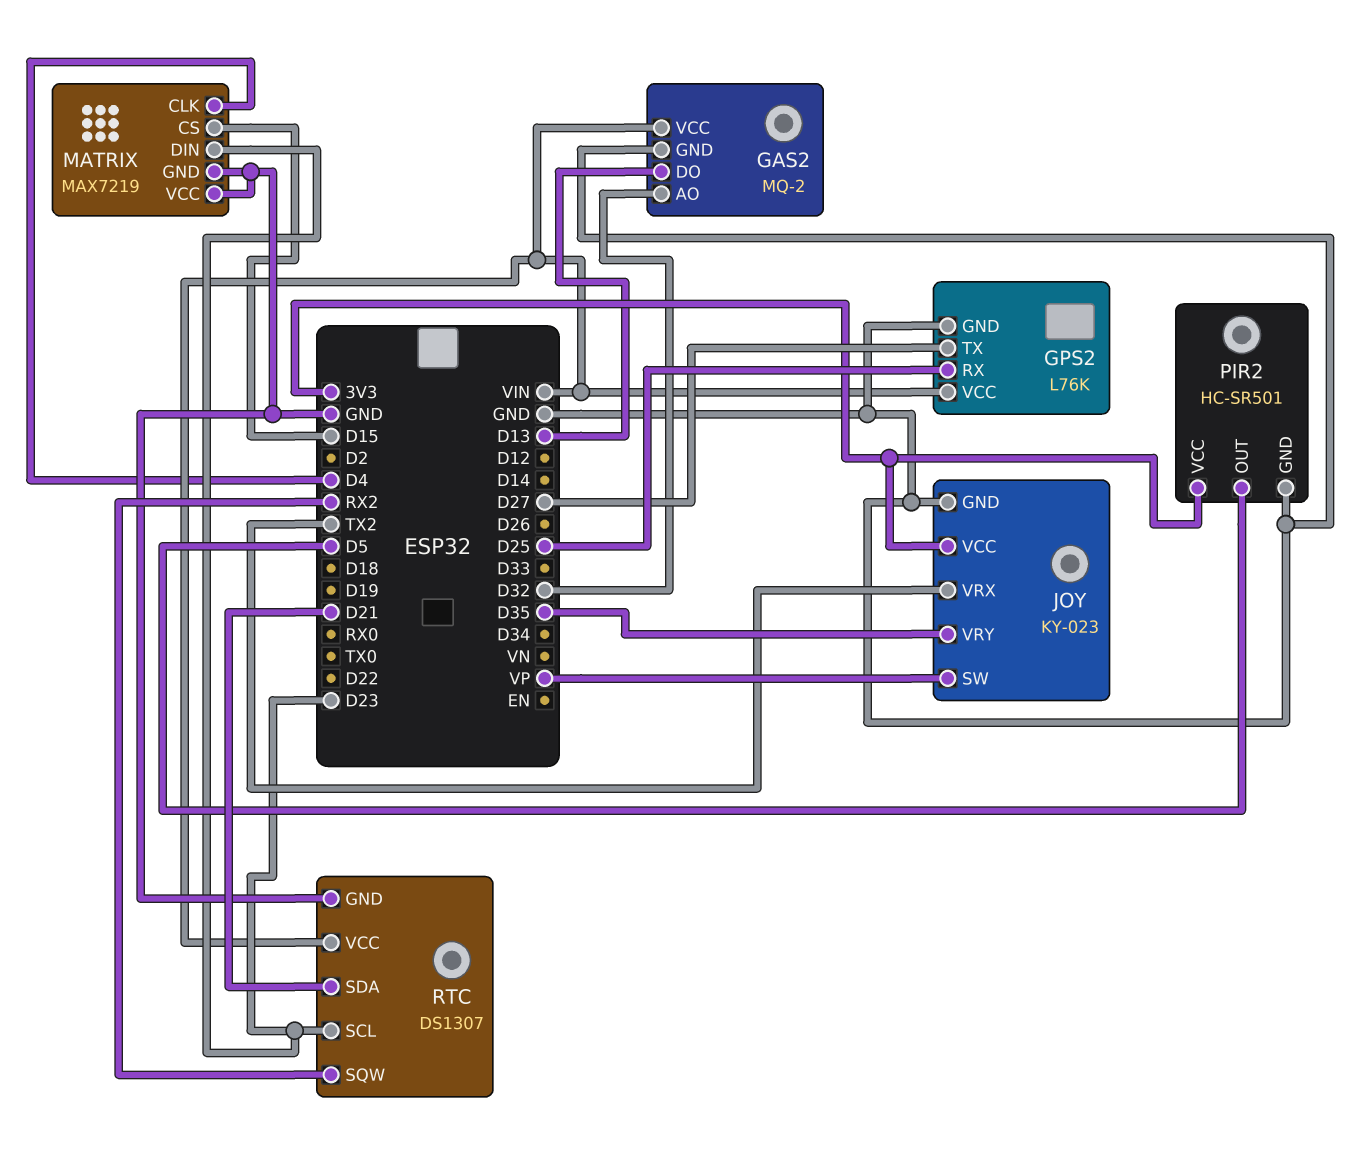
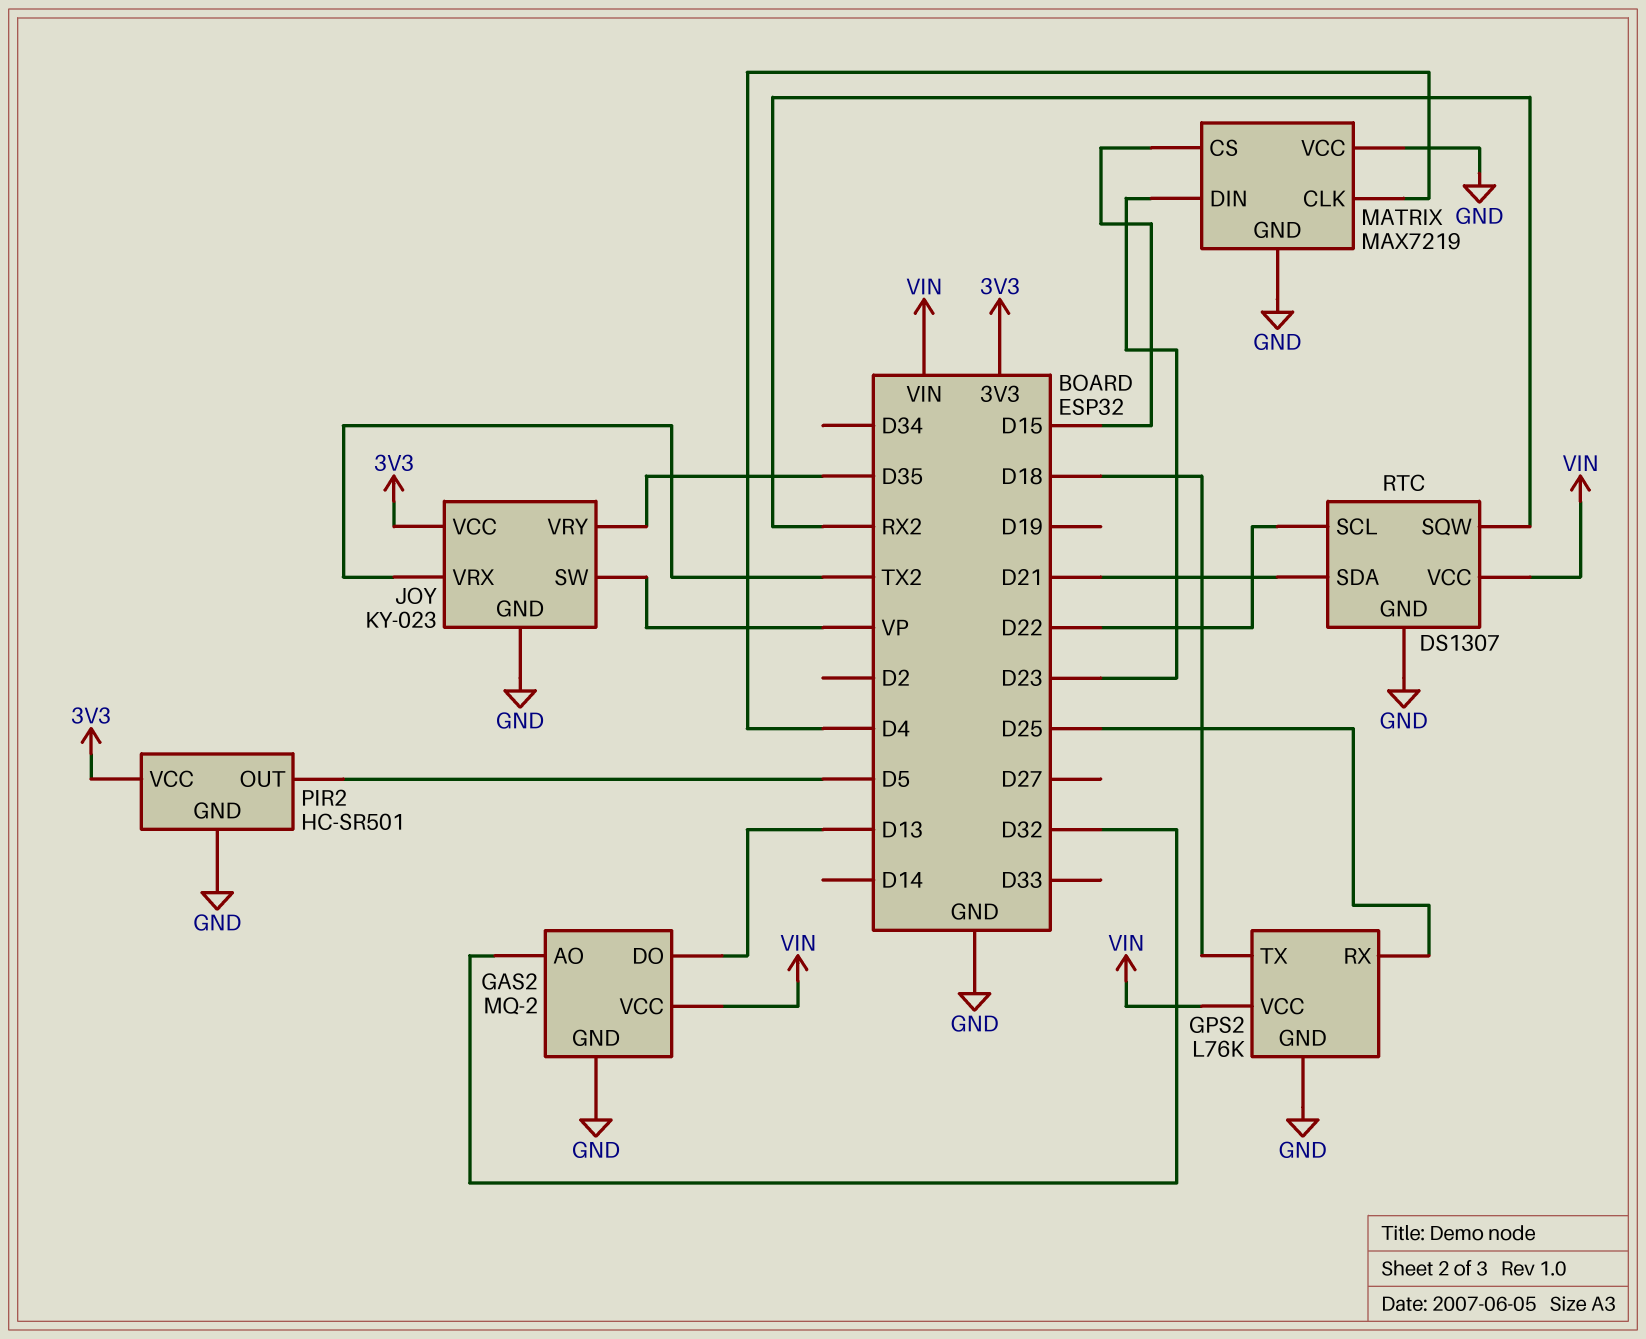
GPS2 pin TX: D27 -> D18
RTC pin SCL: D23 -> D22

